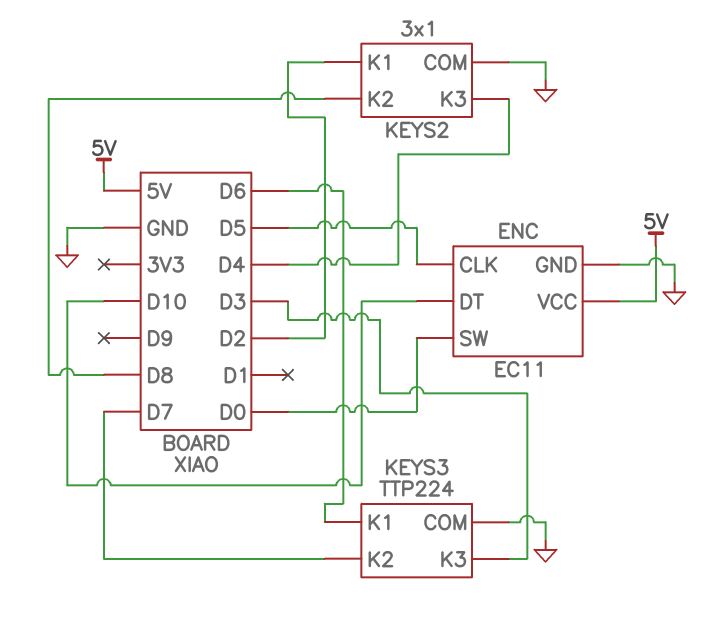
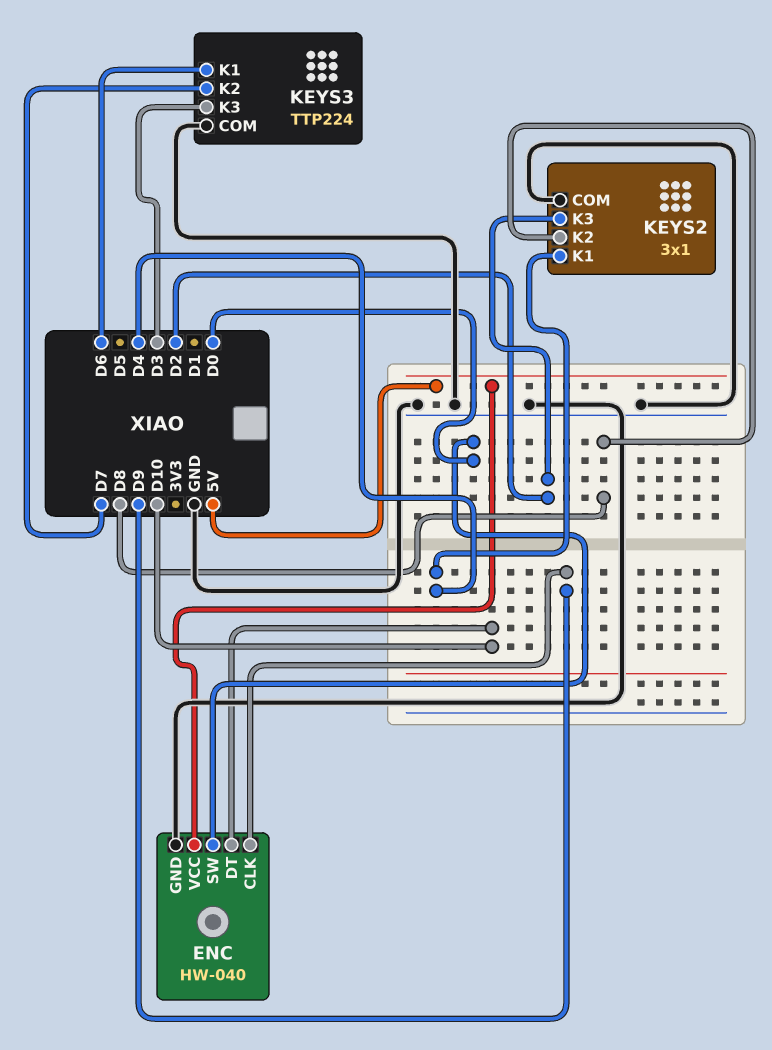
ENC: EC11 -> HW-040
ENC pin CLK: D5 -> D9
KEYS2 pin K1: D2 -> D4
KEYS2 pin K3: D4 -> D2

